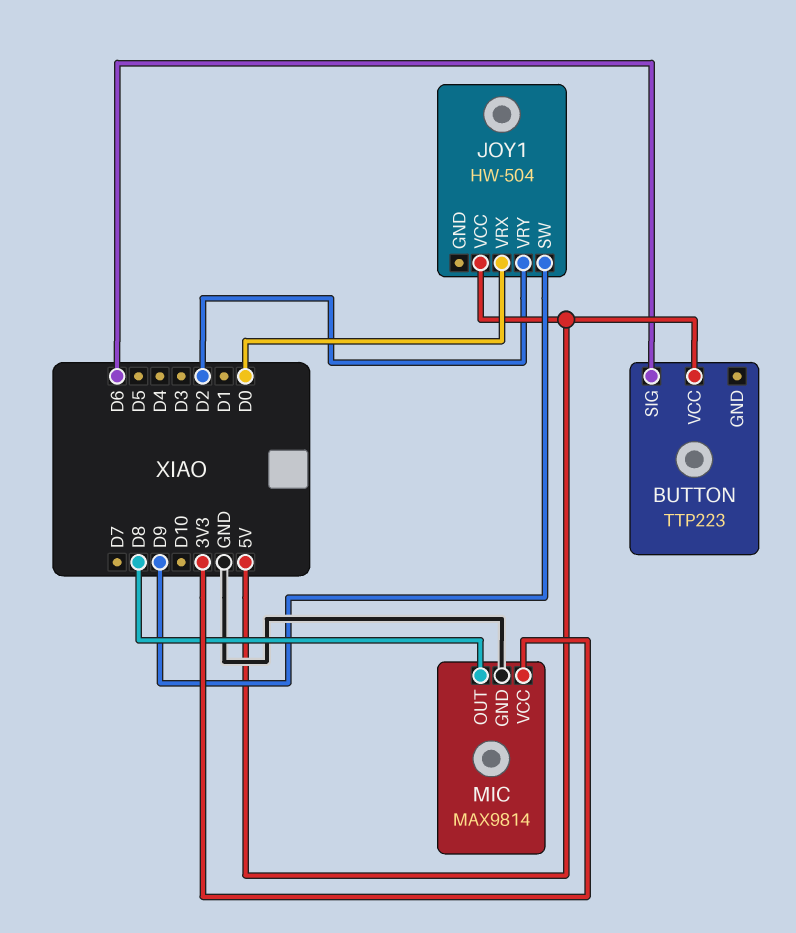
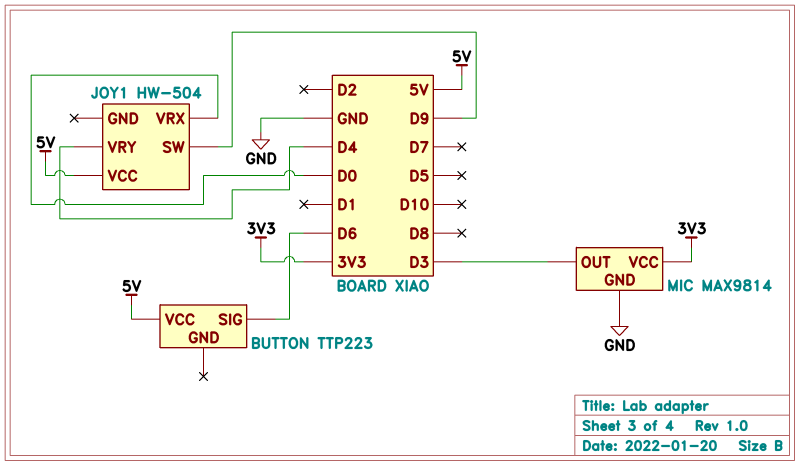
JOY1 pin VRY: D2 -> D4
MIC pin OUT: D8 -> D3

